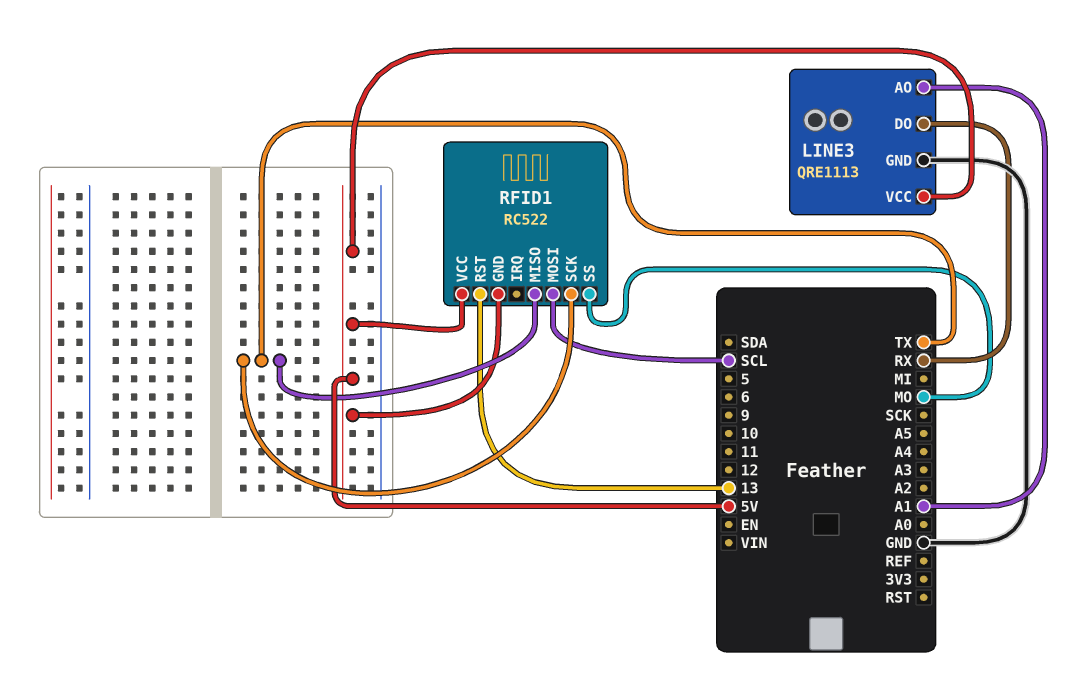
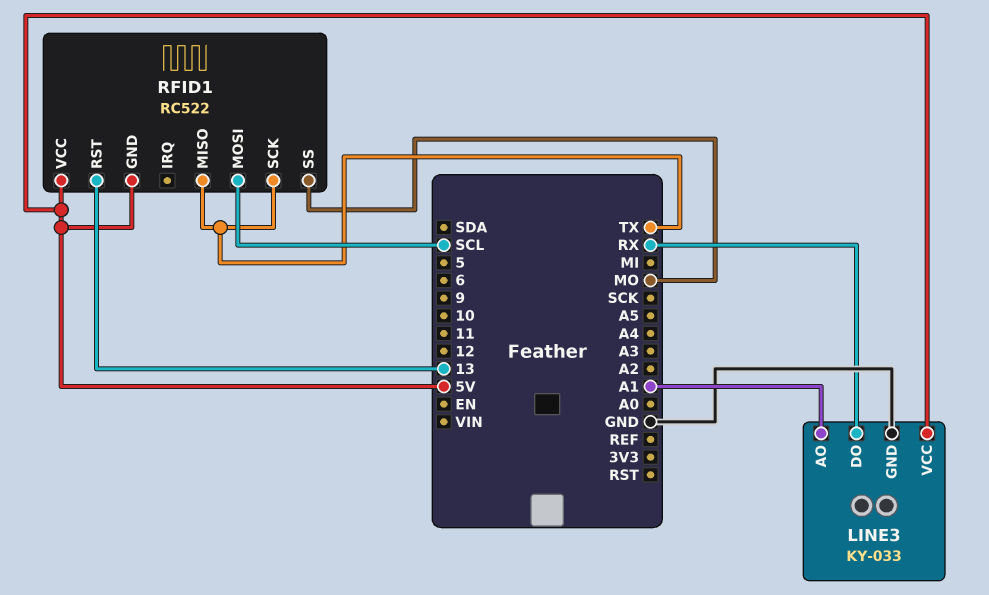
LINE3: QRE1113 -> KY-033

